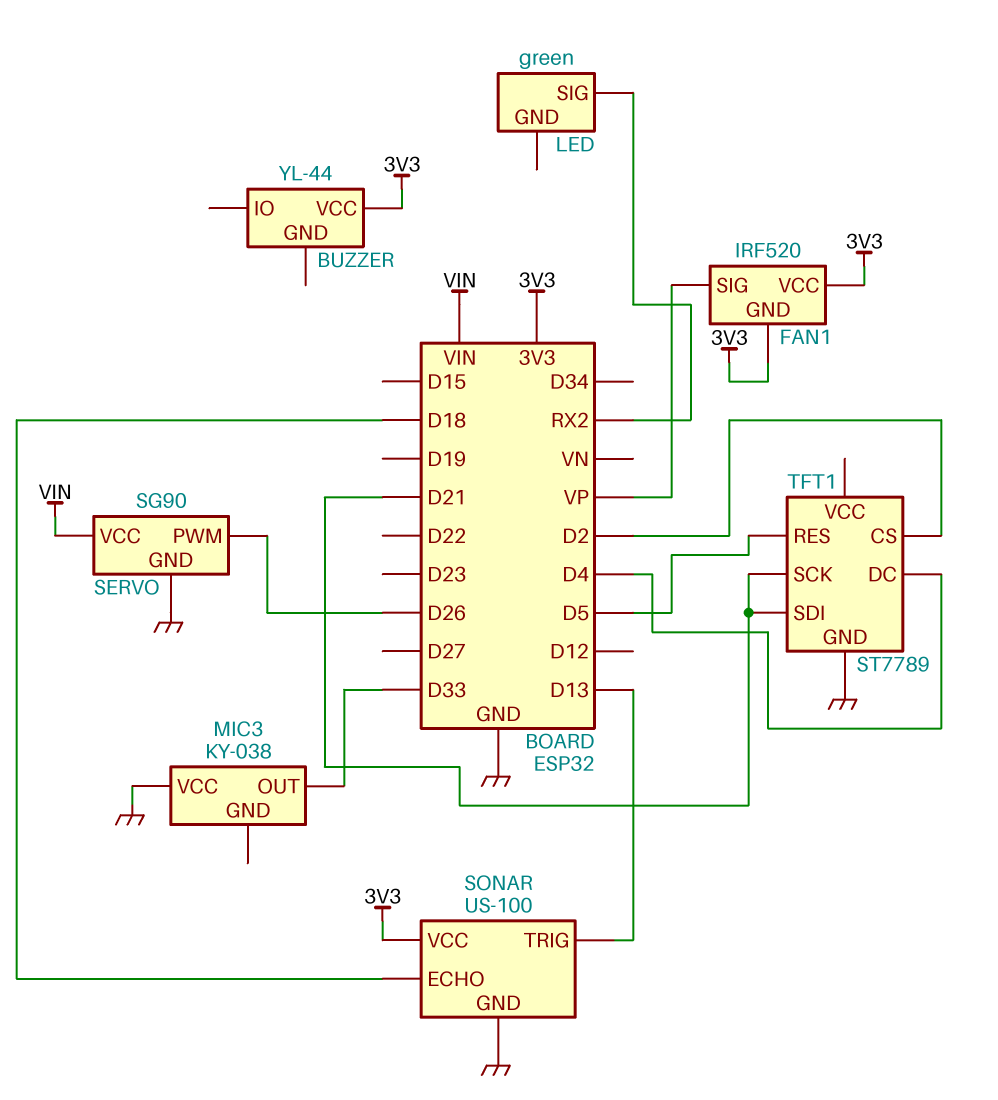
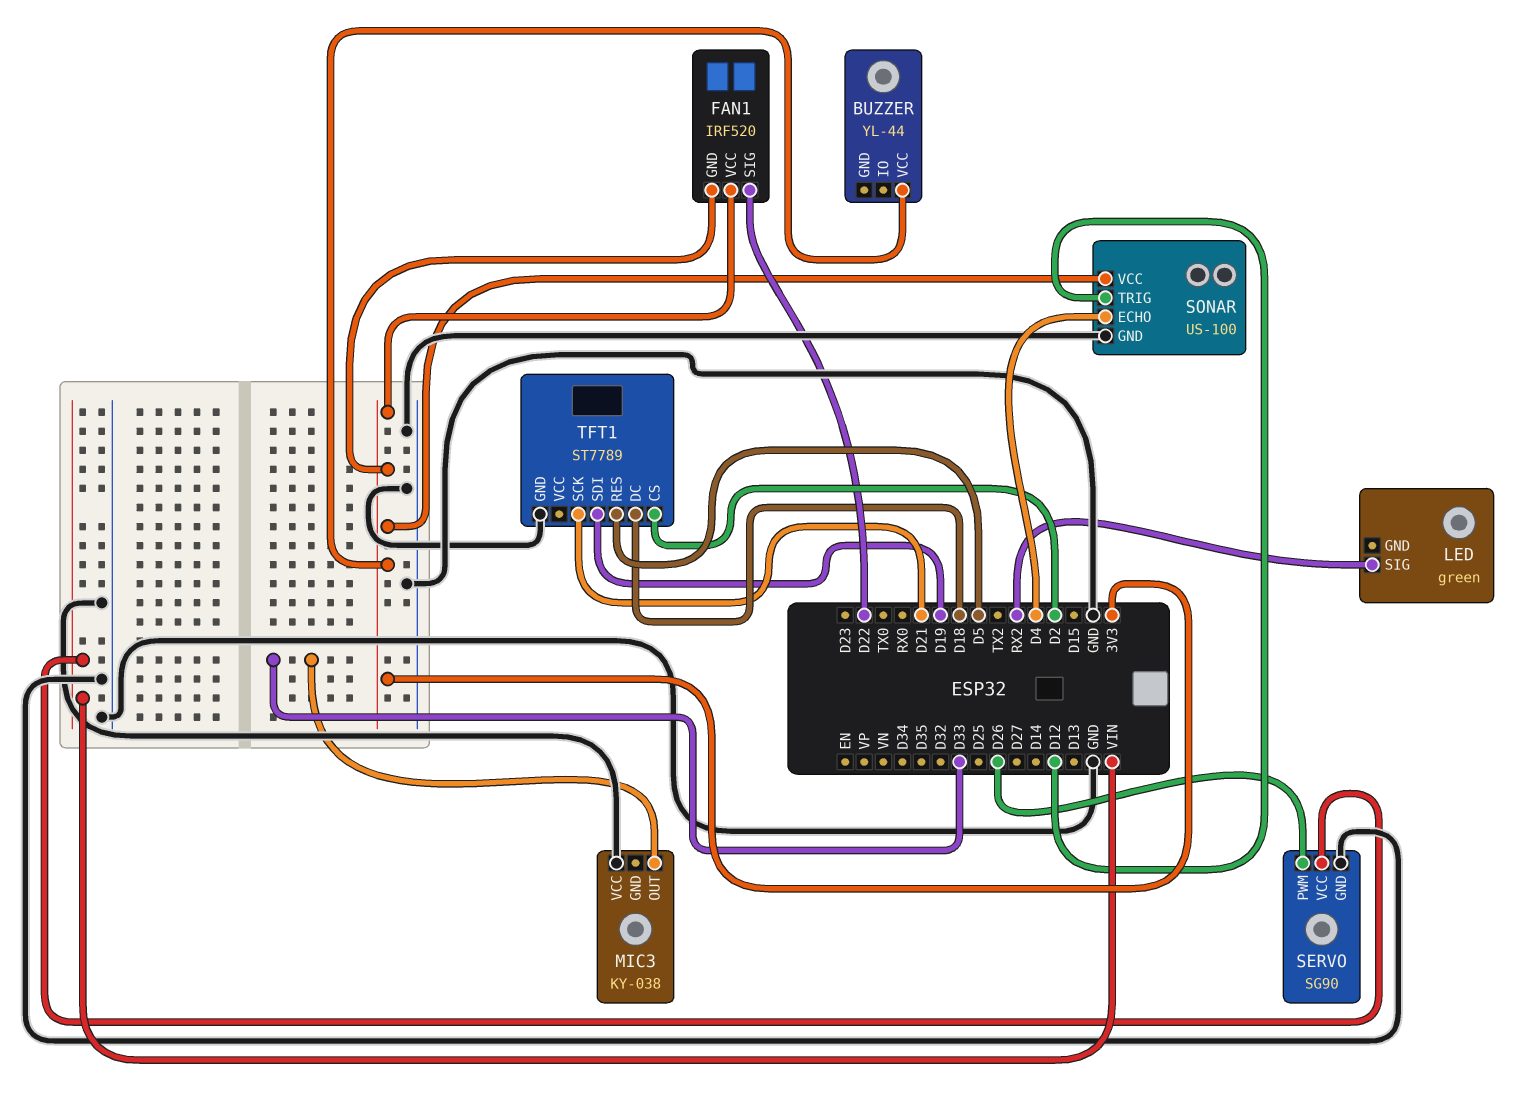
FAN1 pin SIG: VP -> D22
SONAR pin ECHO: D18 -> D4
SONAR pin TRIG: D13 -> D12
TFT1 pin DC: D4 -> D18
TFT1 pin SDI: D21 -> D19

